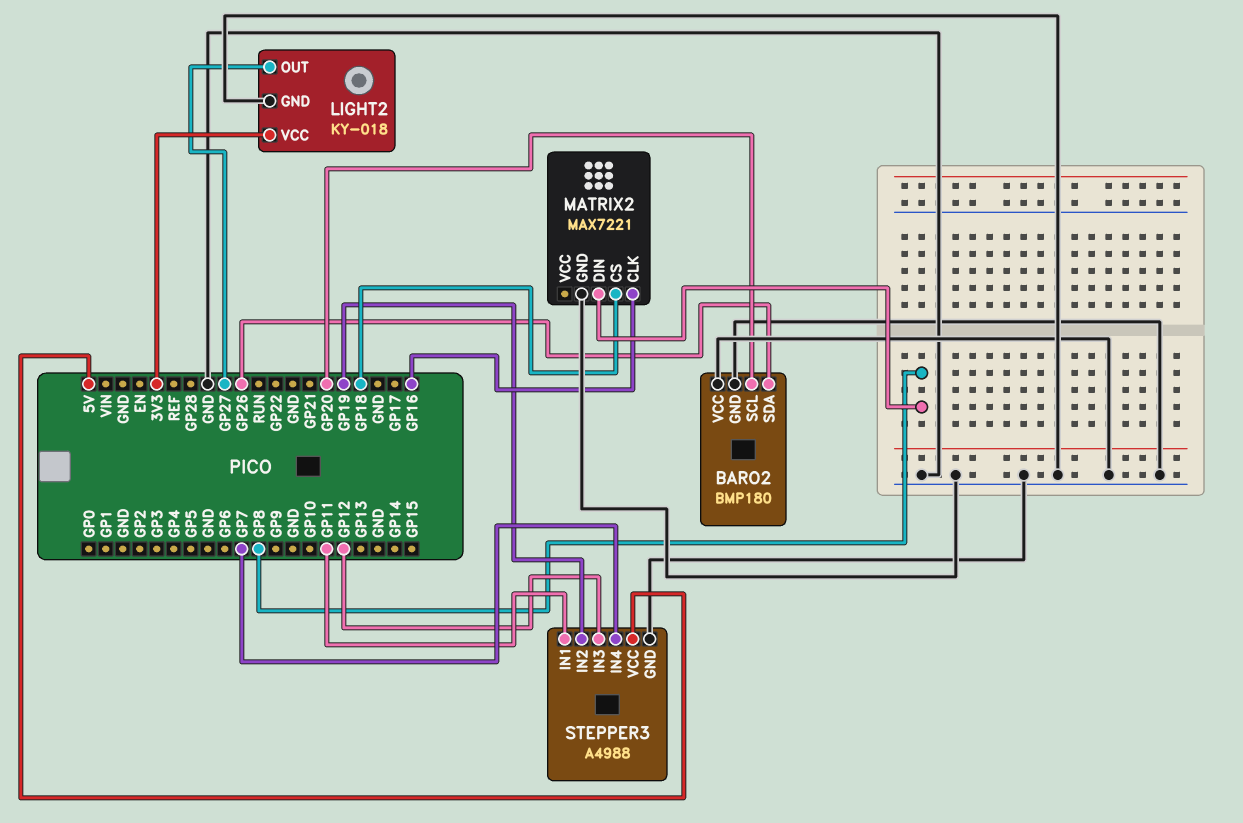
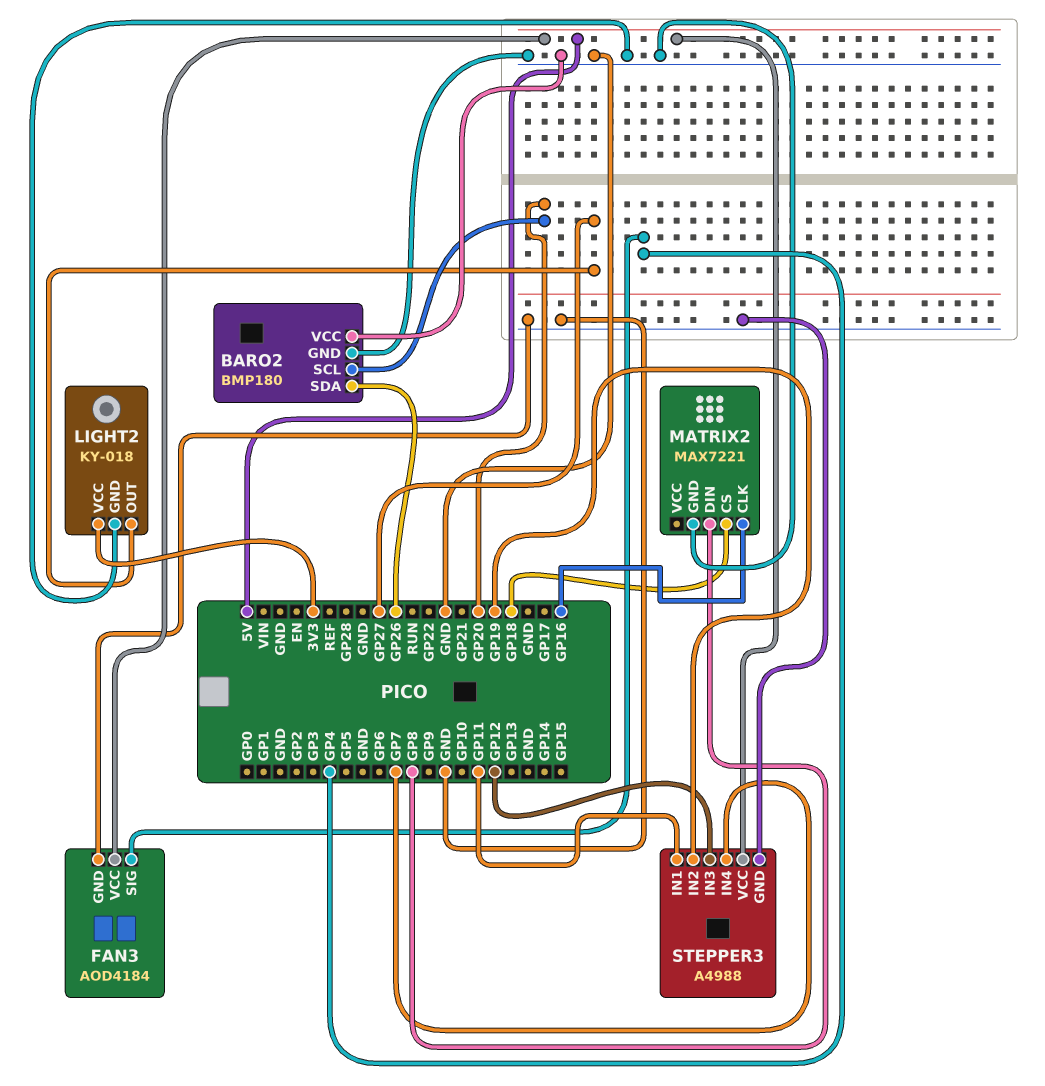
FAN3: none -> AOD4184
FAN3 pin GND: none -> GND
FAN3 pin SIG: none -> GP4
FAN3 pin VCC: none -> 5V

